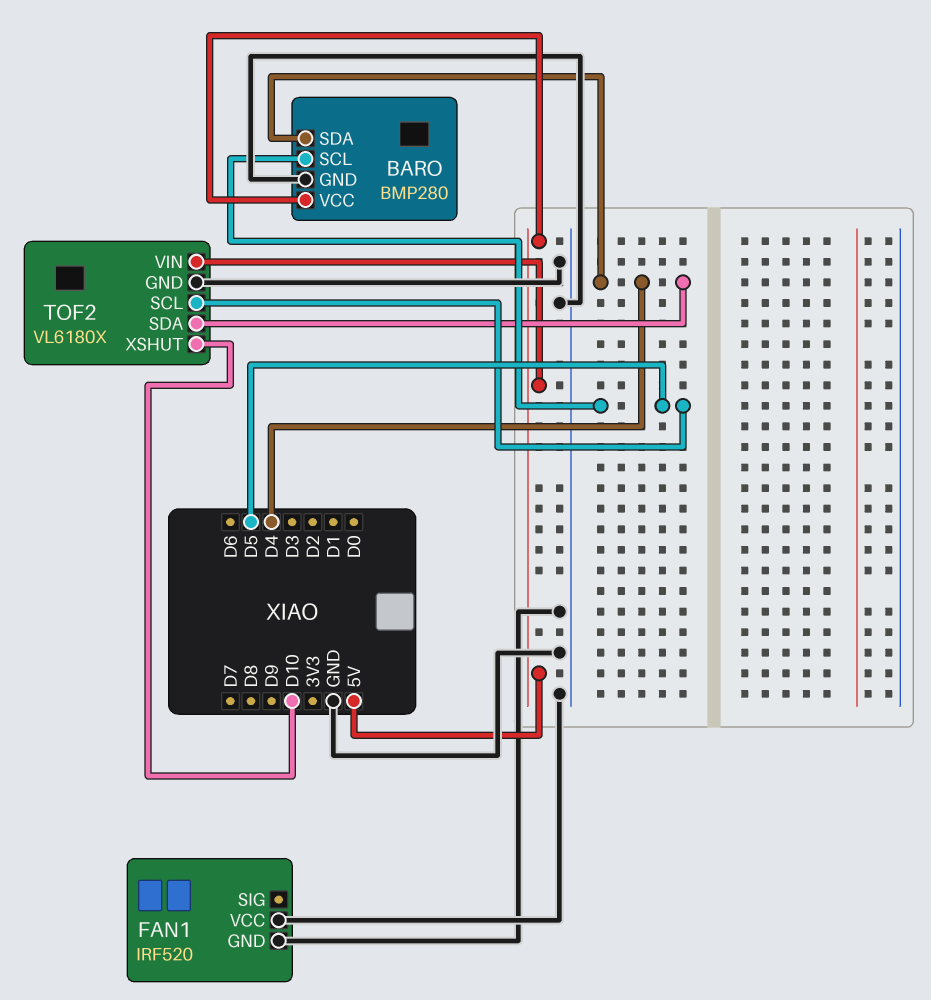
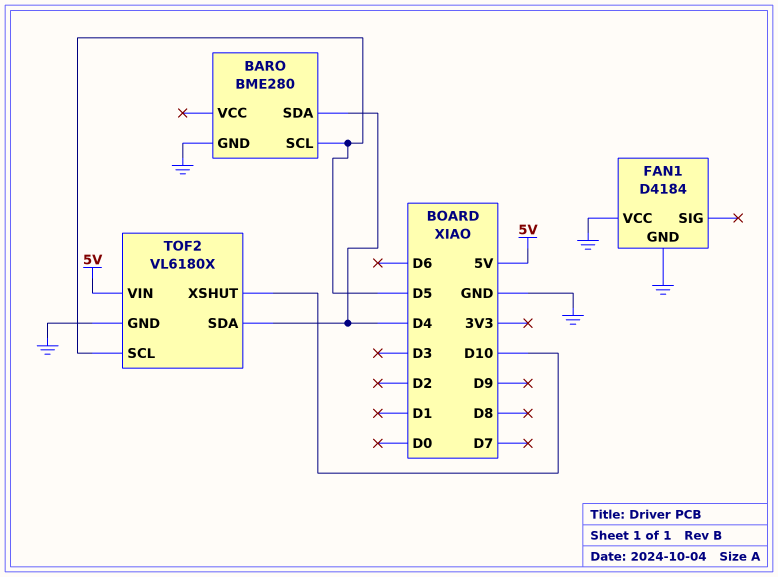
BARO: BMP280 -> BME280
BARO pin VCC: 5V -> none
FAN1: IRF520 -> D4184

